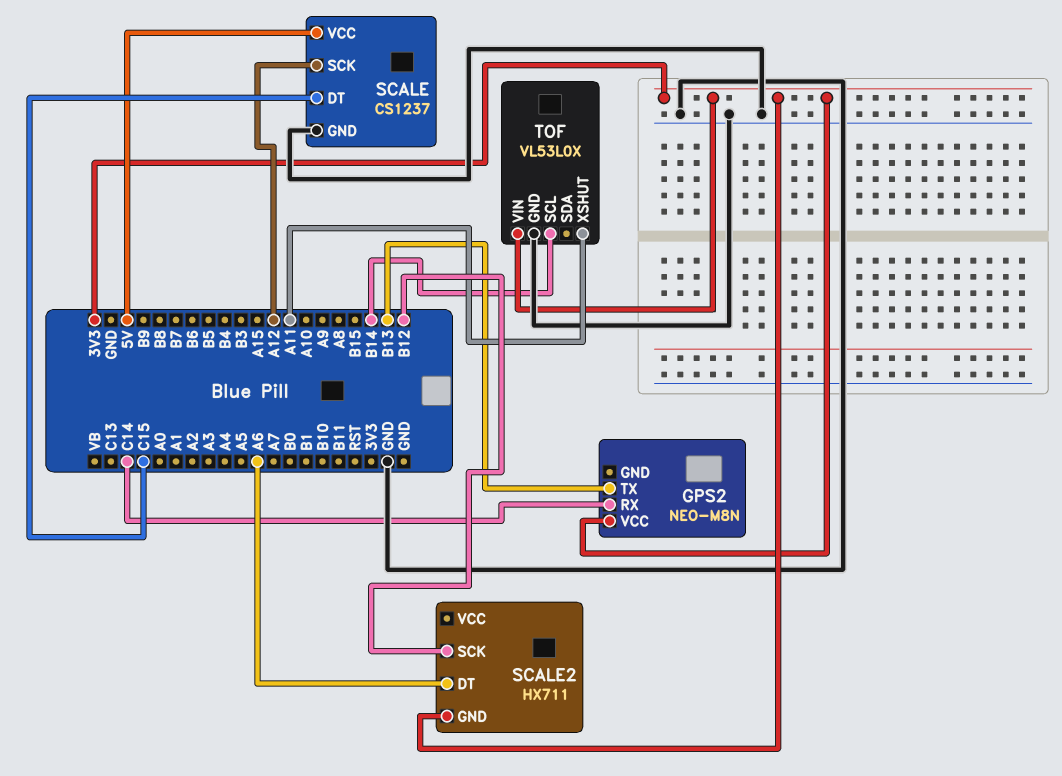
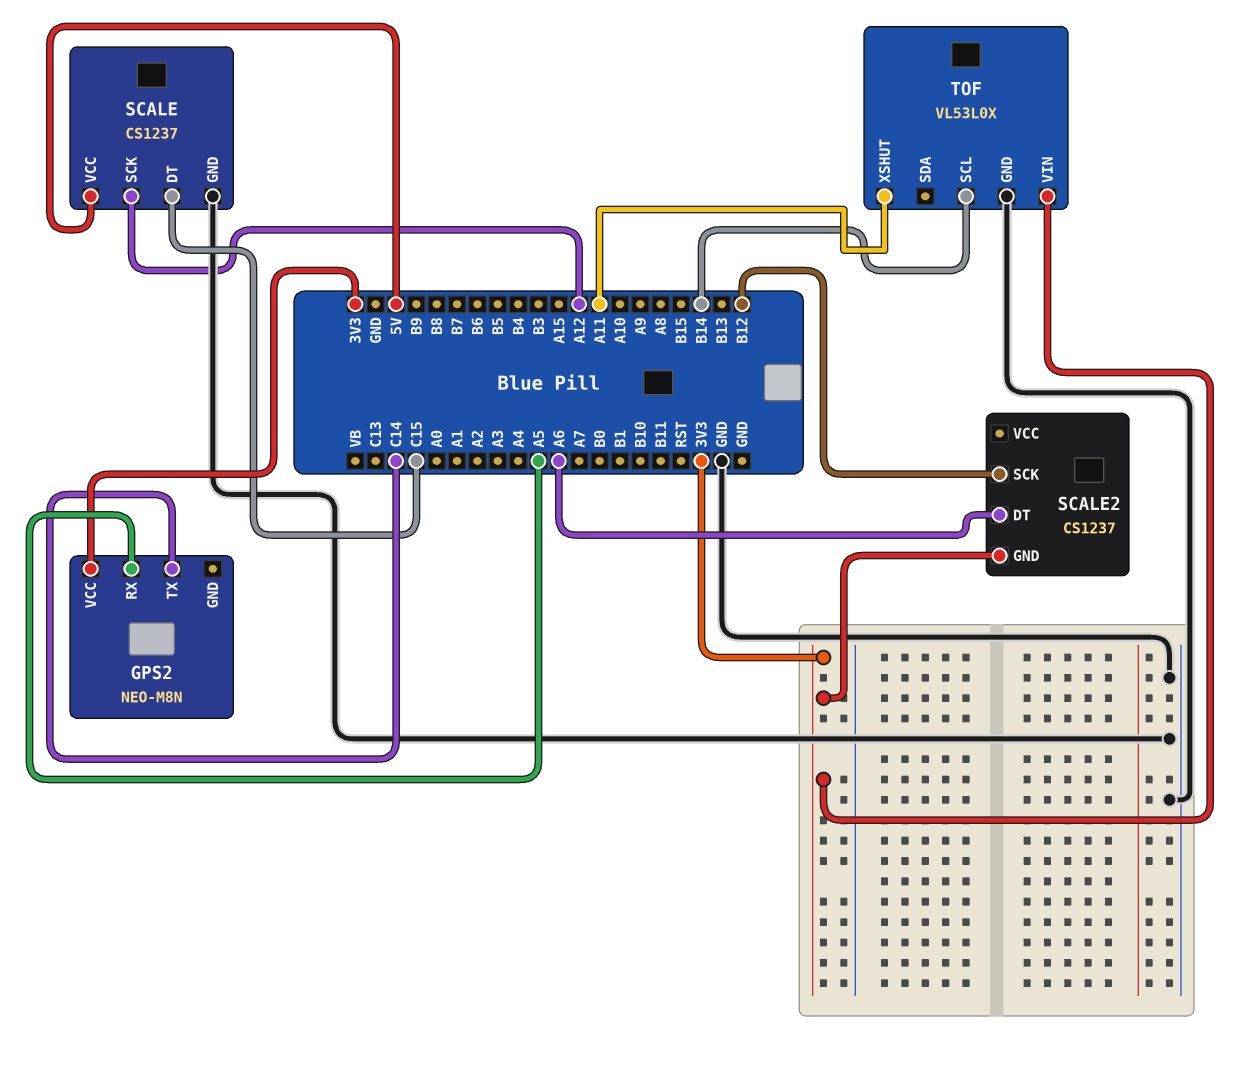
GPS2 pin RX: C14 -> A5
GPS2 pin TX: B13 -> C14
SCALE2: HX711 -> CS1237

